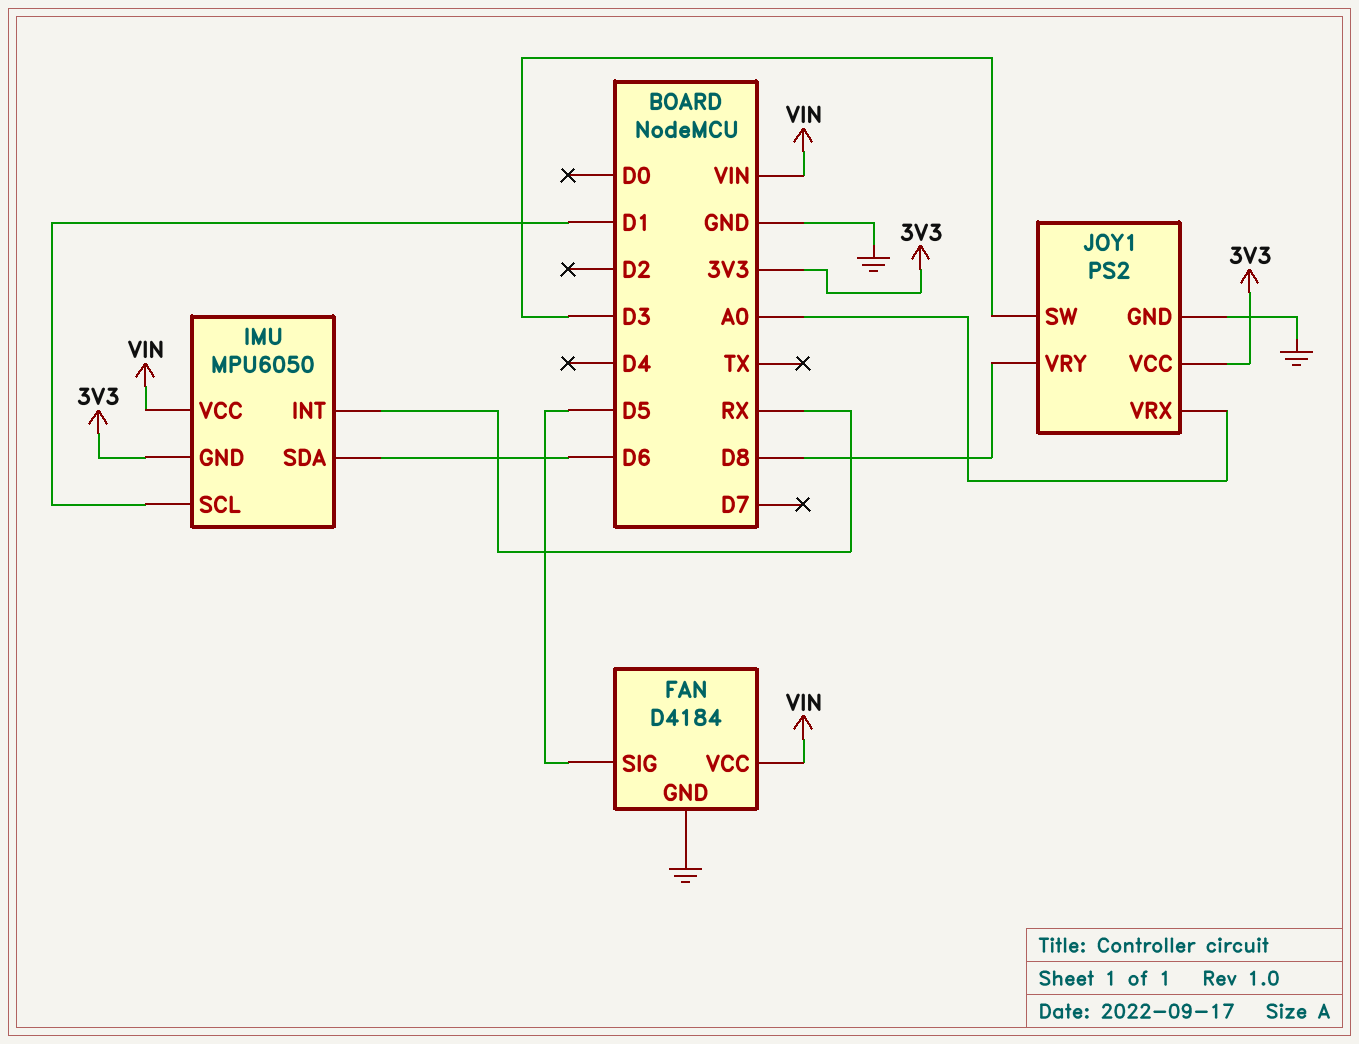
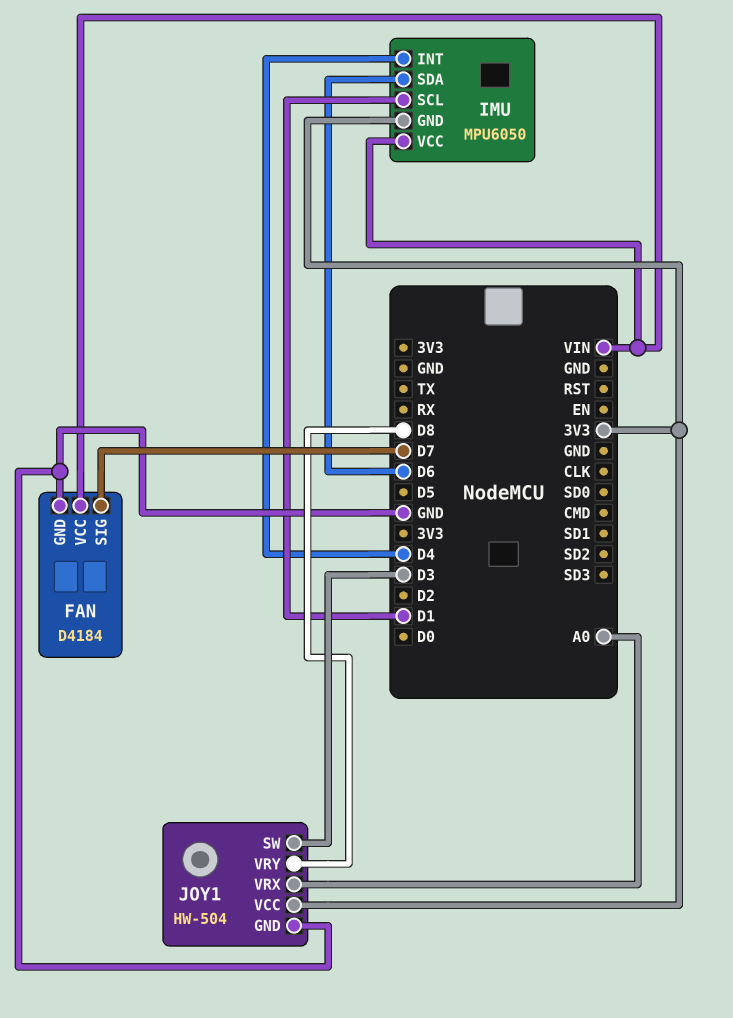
FAN pin SIG: D5 -> D7
IMU pin INT: RX -> D4
JOY1: PS2 -> HW-504

